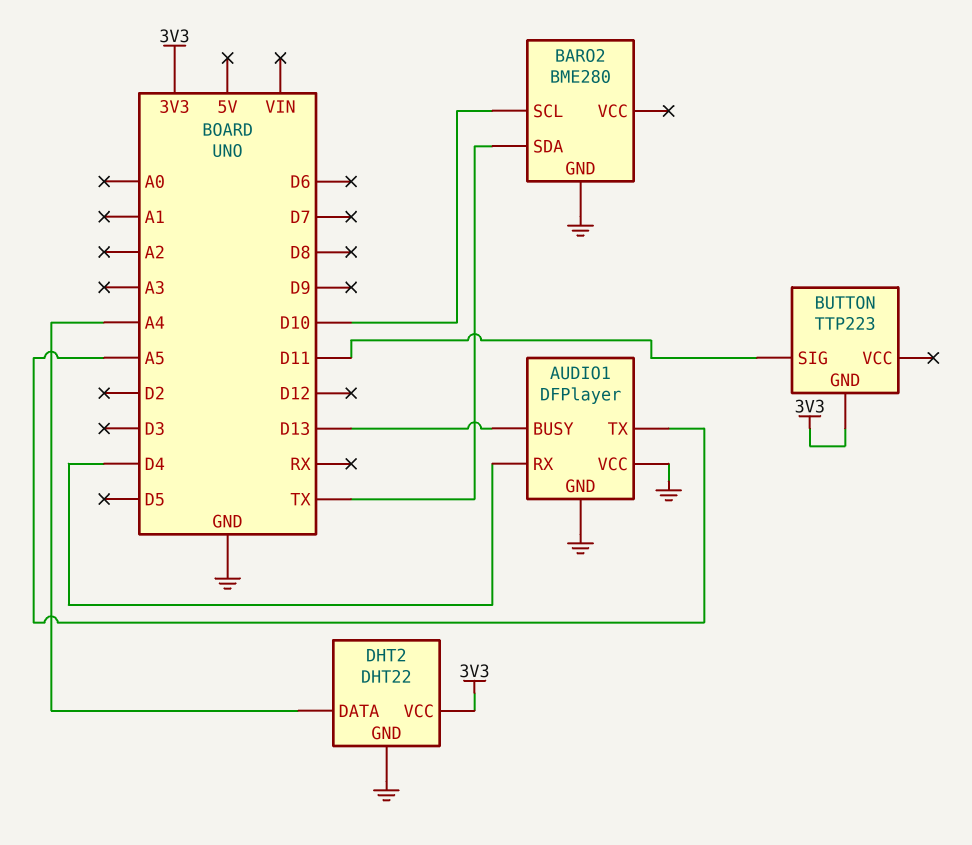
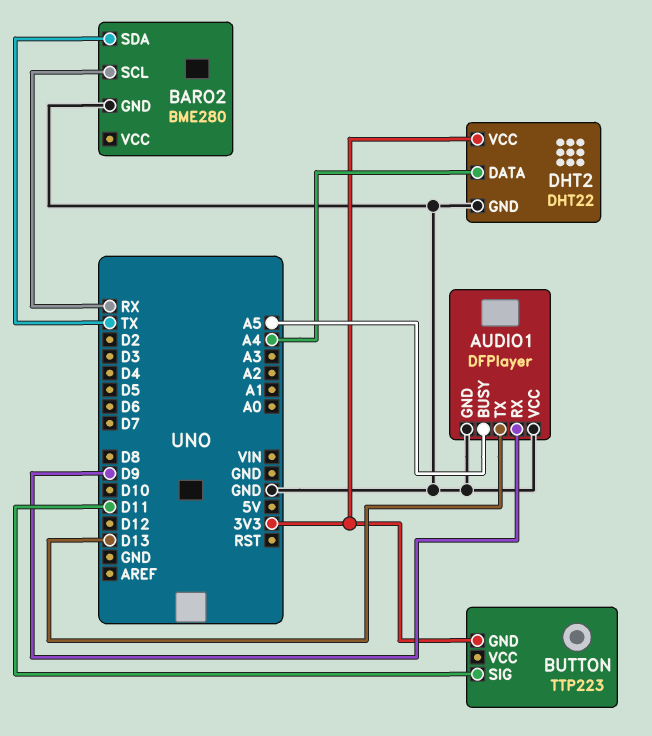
AUDIO1 pin BUSY: D13 -> A5
AUDIO1 pin RX: D4 -> D9
AUDIO1 pin TX: A5 -> D13
BARO2 pin SCL: D10 -> RX

